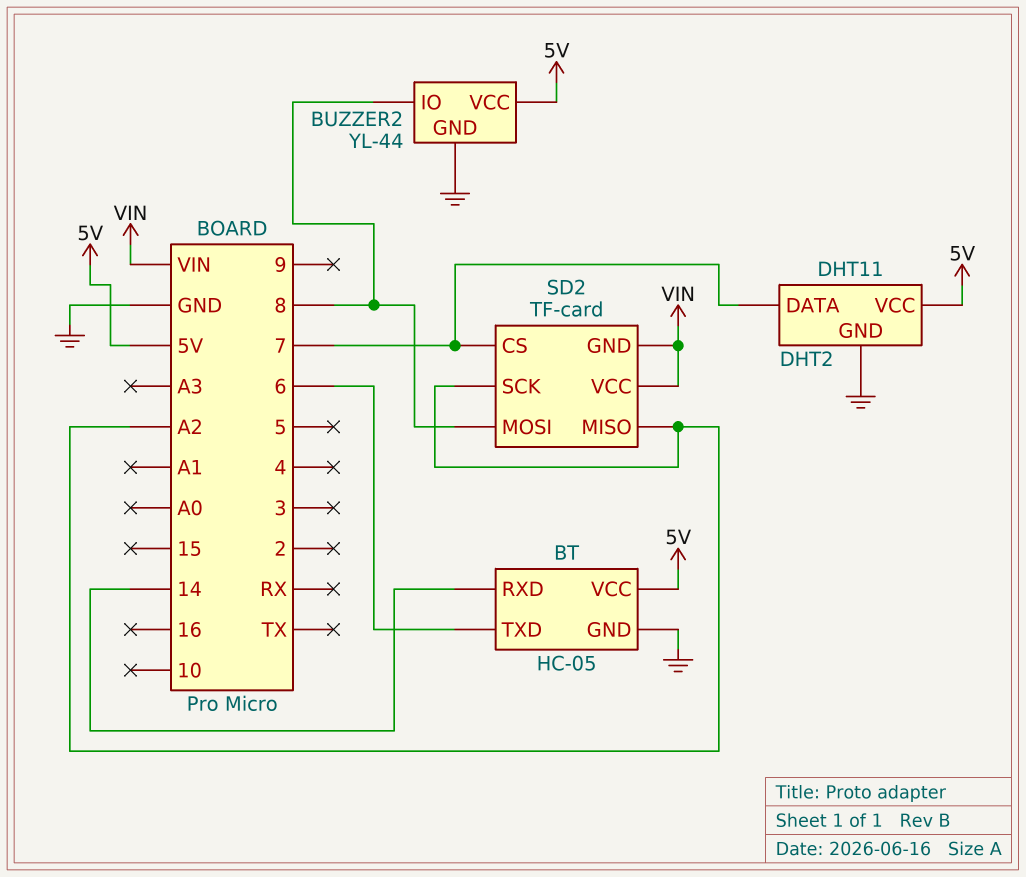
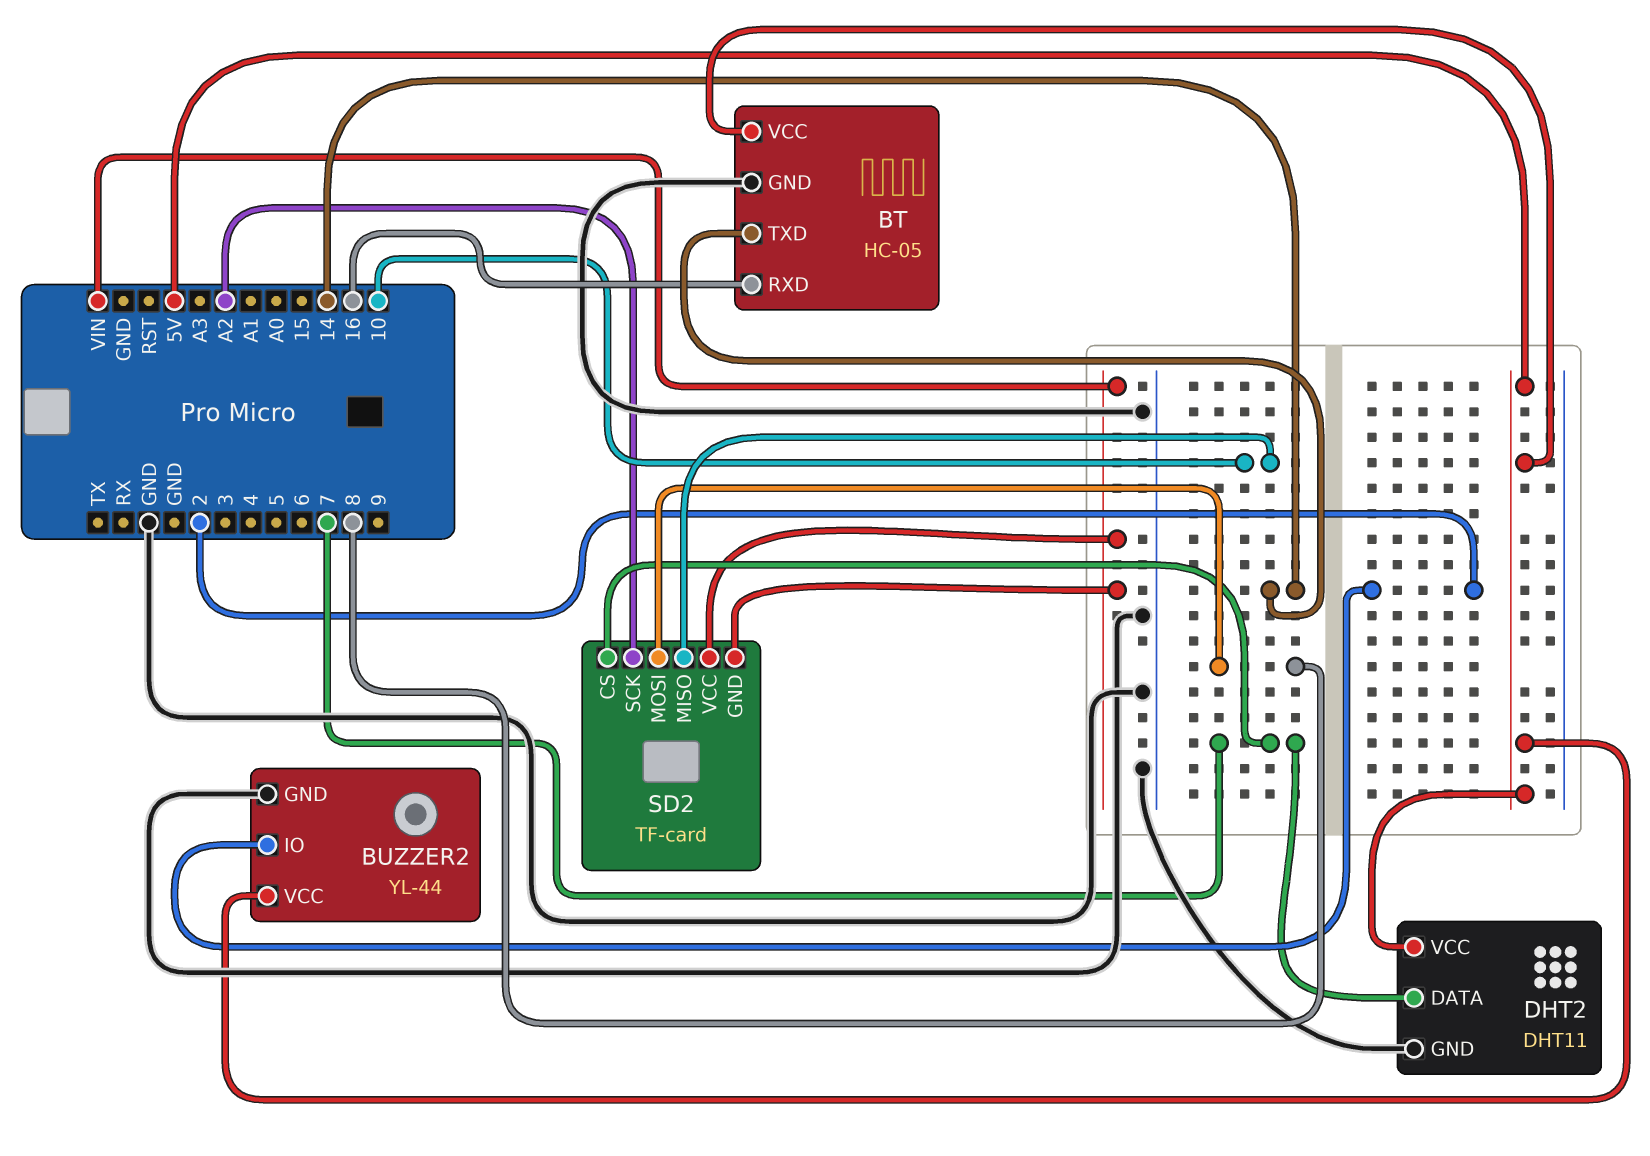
BT pin RXD: 14 -> 16
BT pin TXD: 6 -> 14
BUZZER2 pin IO: 8 -> 2
SD2 pin MISO: A2 -> 10

